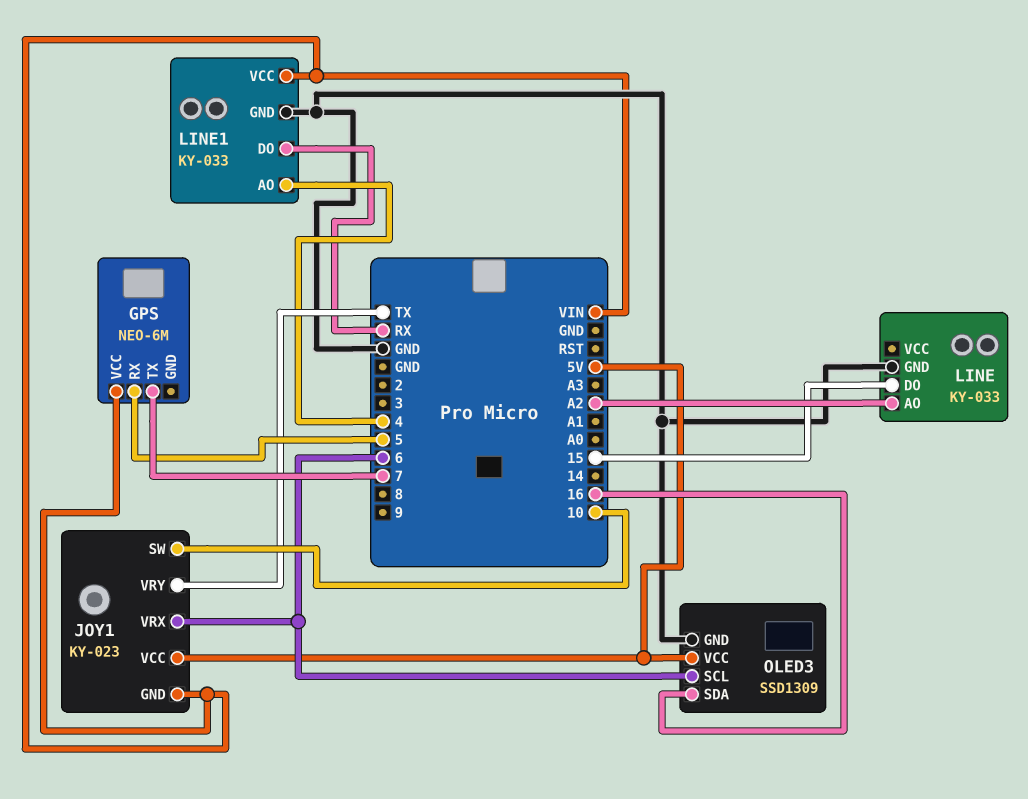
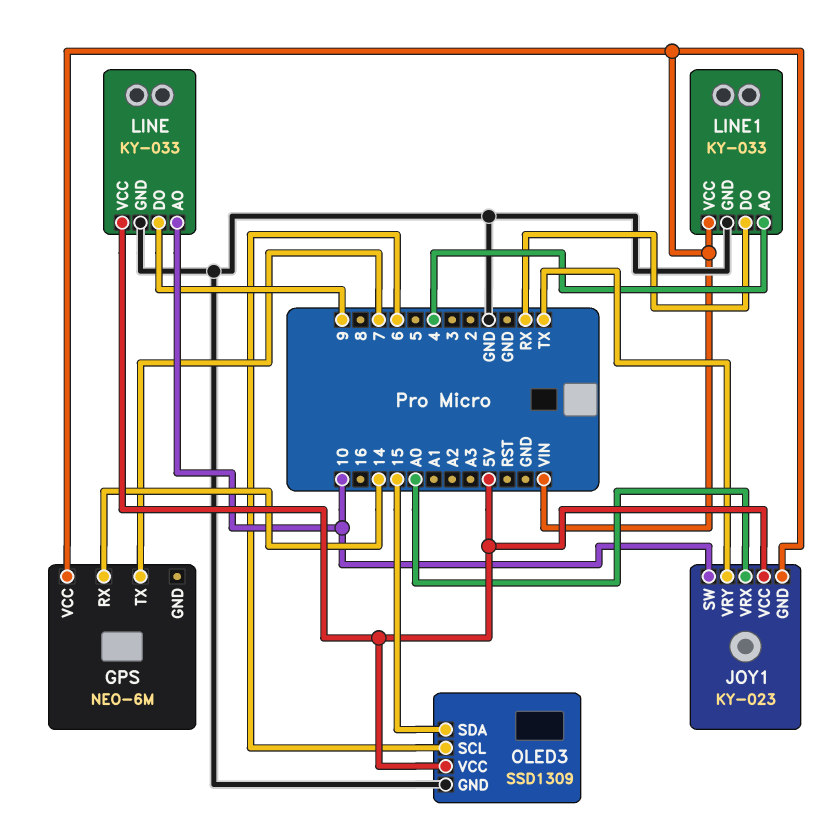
GPS pin RX: 5 -> 14
JOY1 pin VRX: 6 -> A0
LINE pin AO: A2 -> 10
LINE pin DO: 15 -> 9
LINE pin VCC: none -> 5V
OLED3 pin SDA: 16 -> 15

